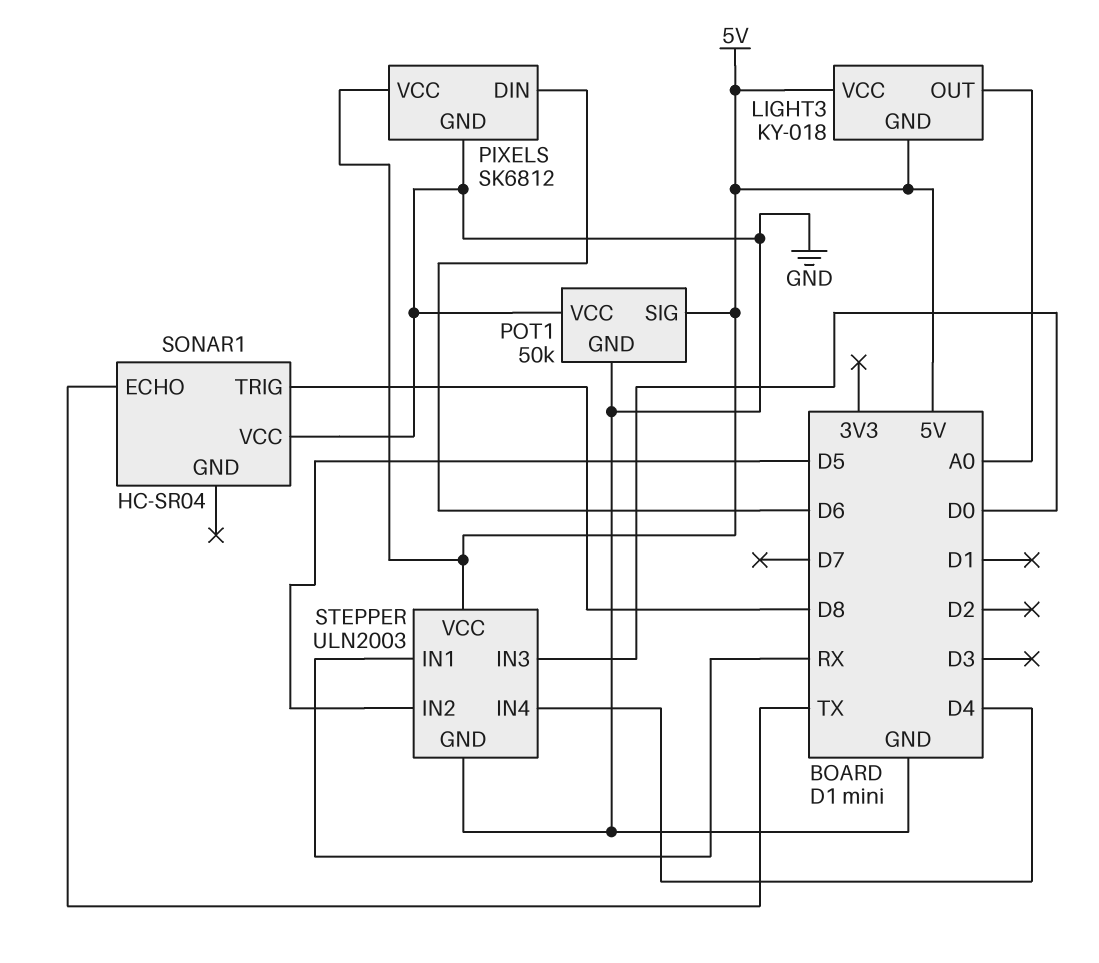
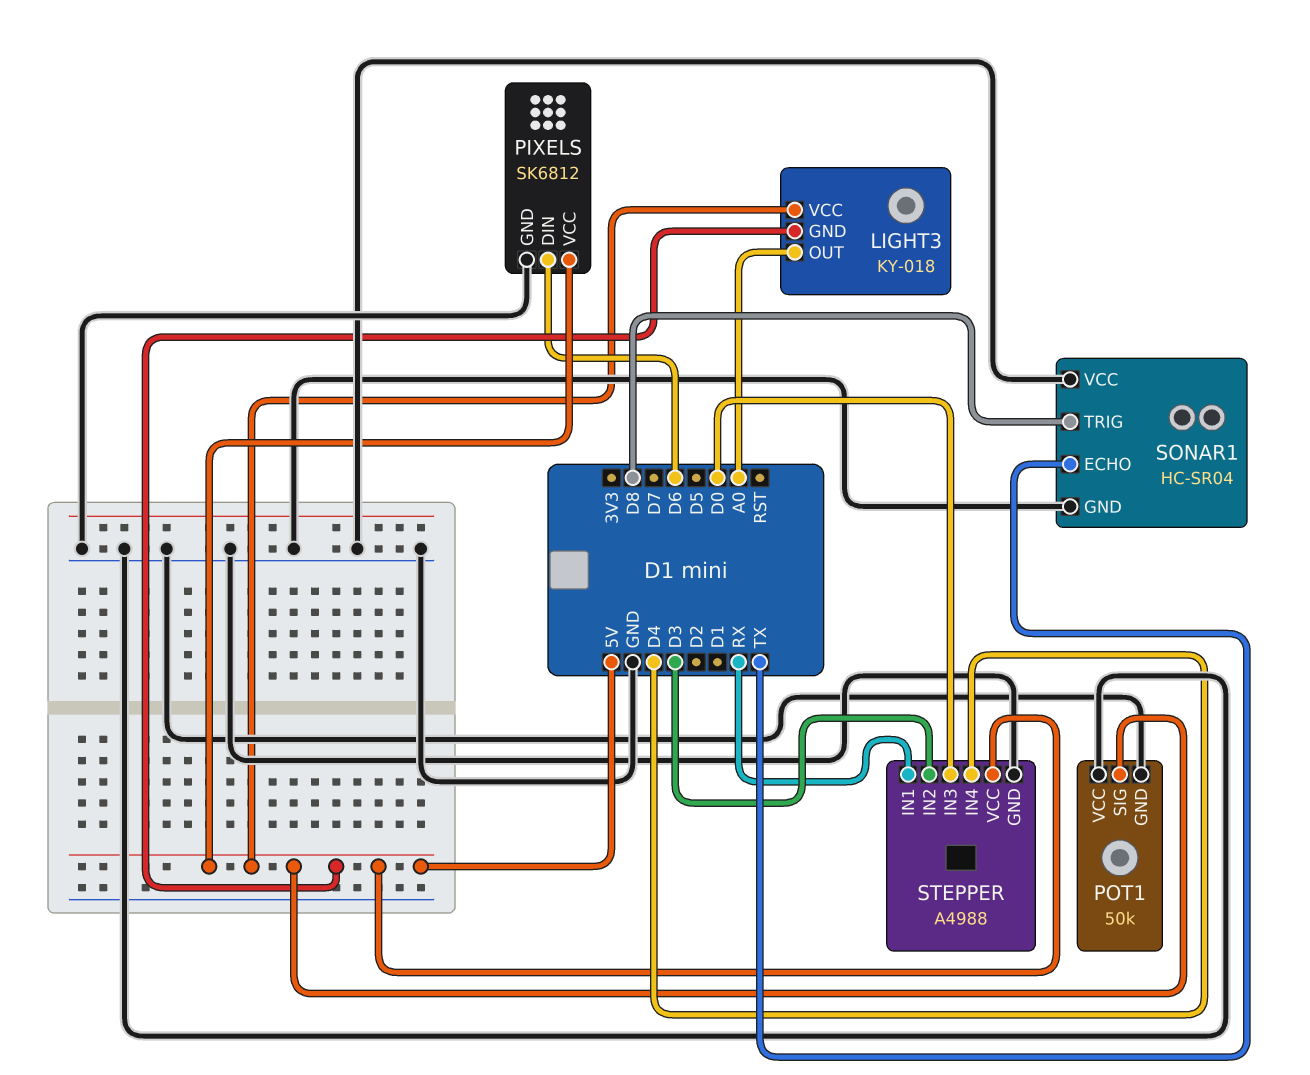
SONAR1 pin GND: none -> GND
STEPPER: ULN2003 -> A4988
STEPPER pin IN2: D5 -> D3

